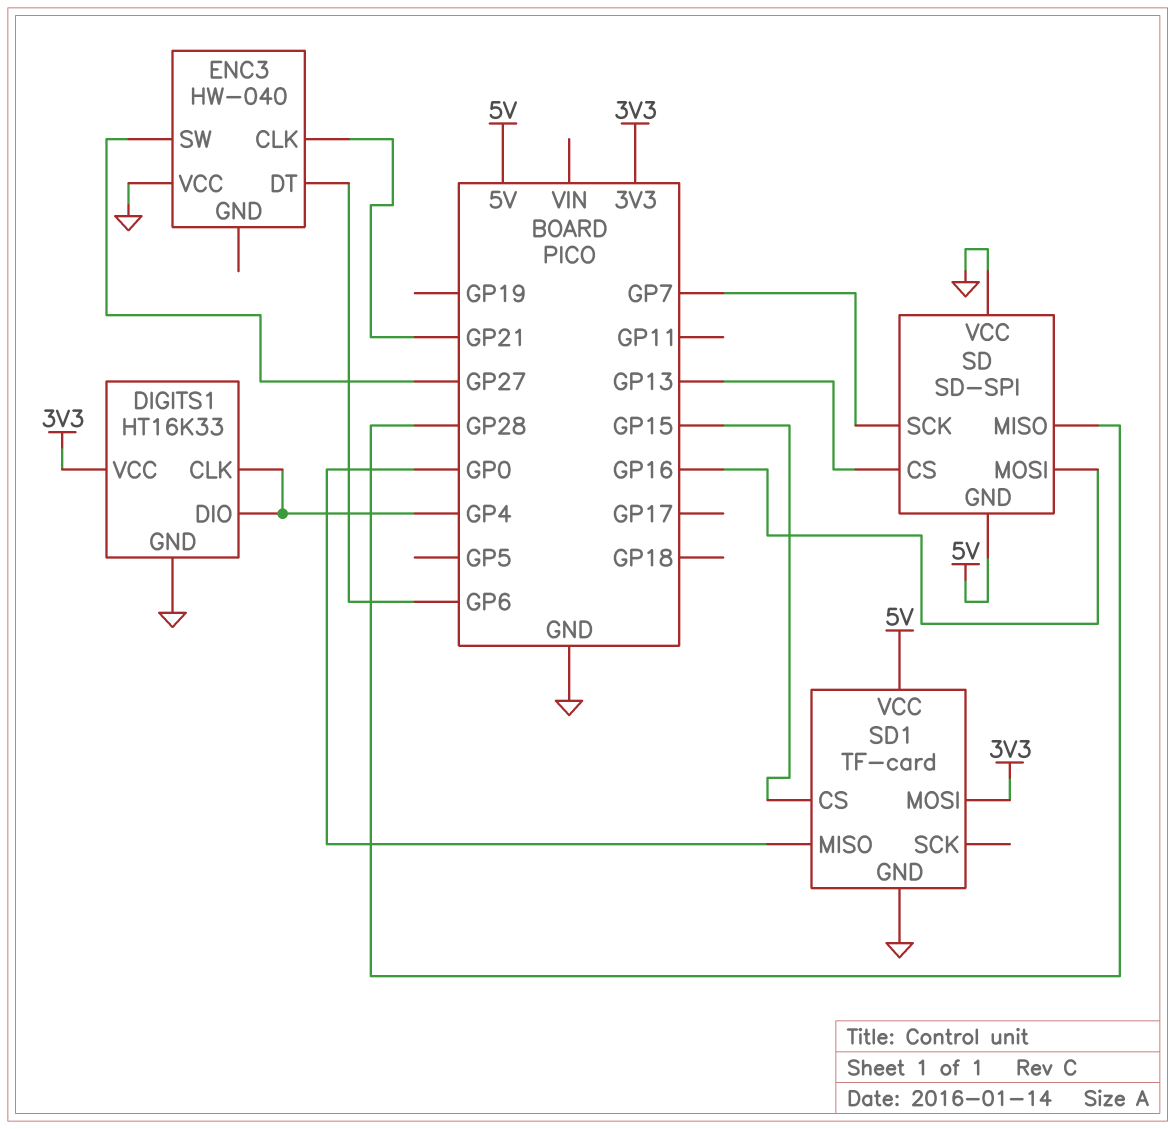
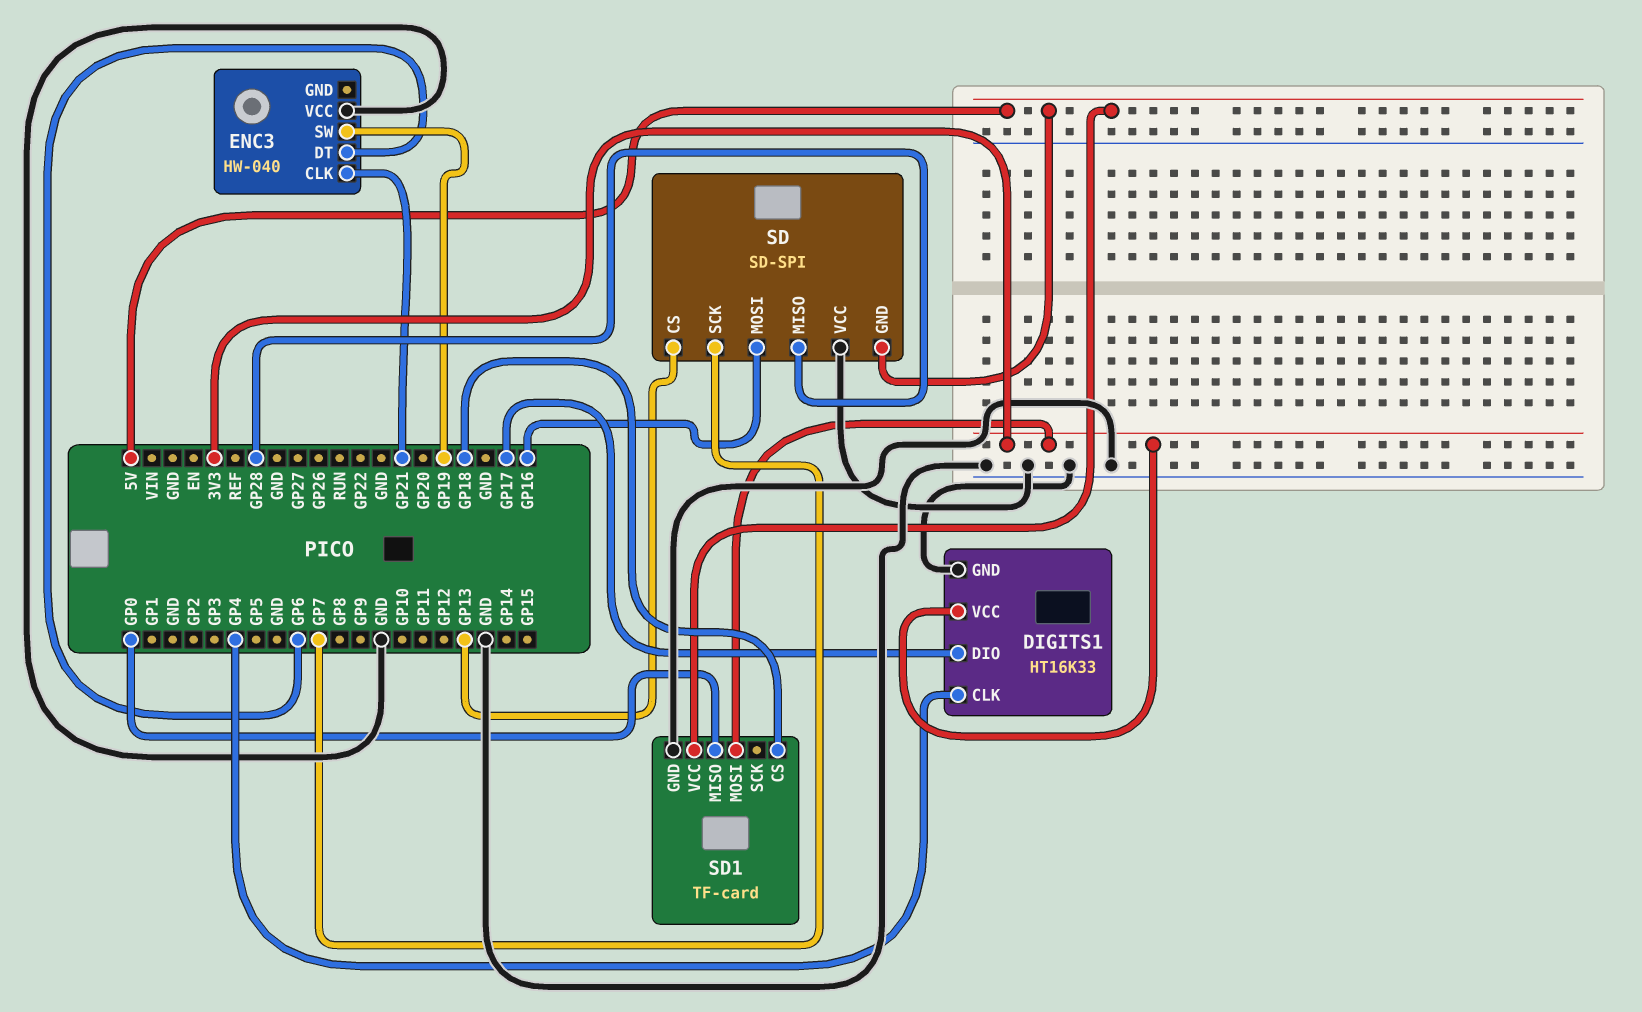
DIGITS1 pin DIO: GP4 -> GP17
ENC3 pin SW: GP27 -> GP19
SD1 pin CS: GP15 -> GP18

